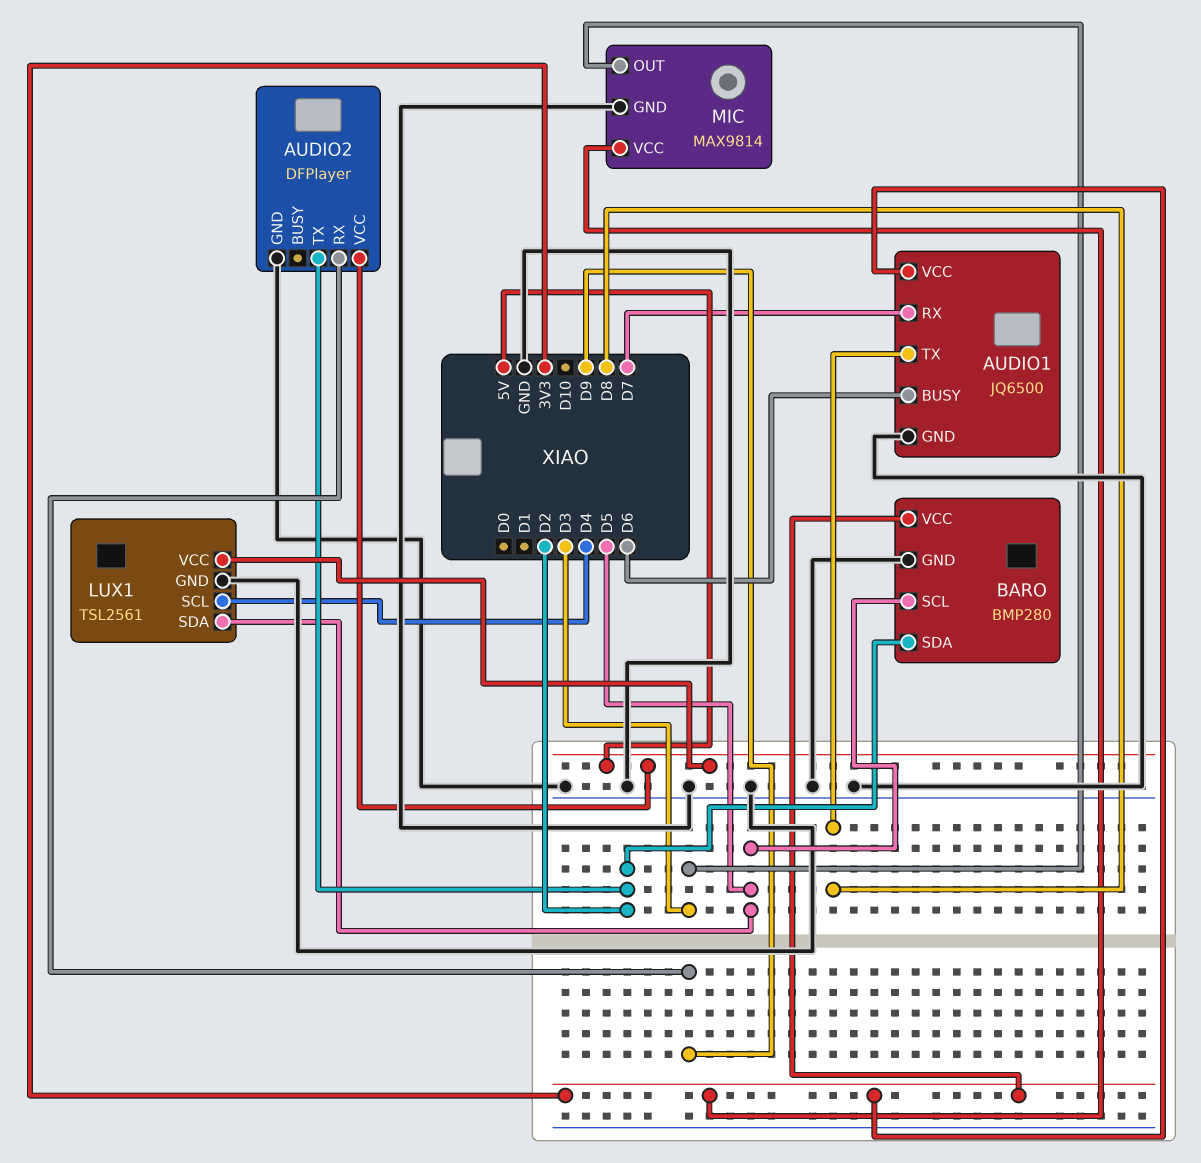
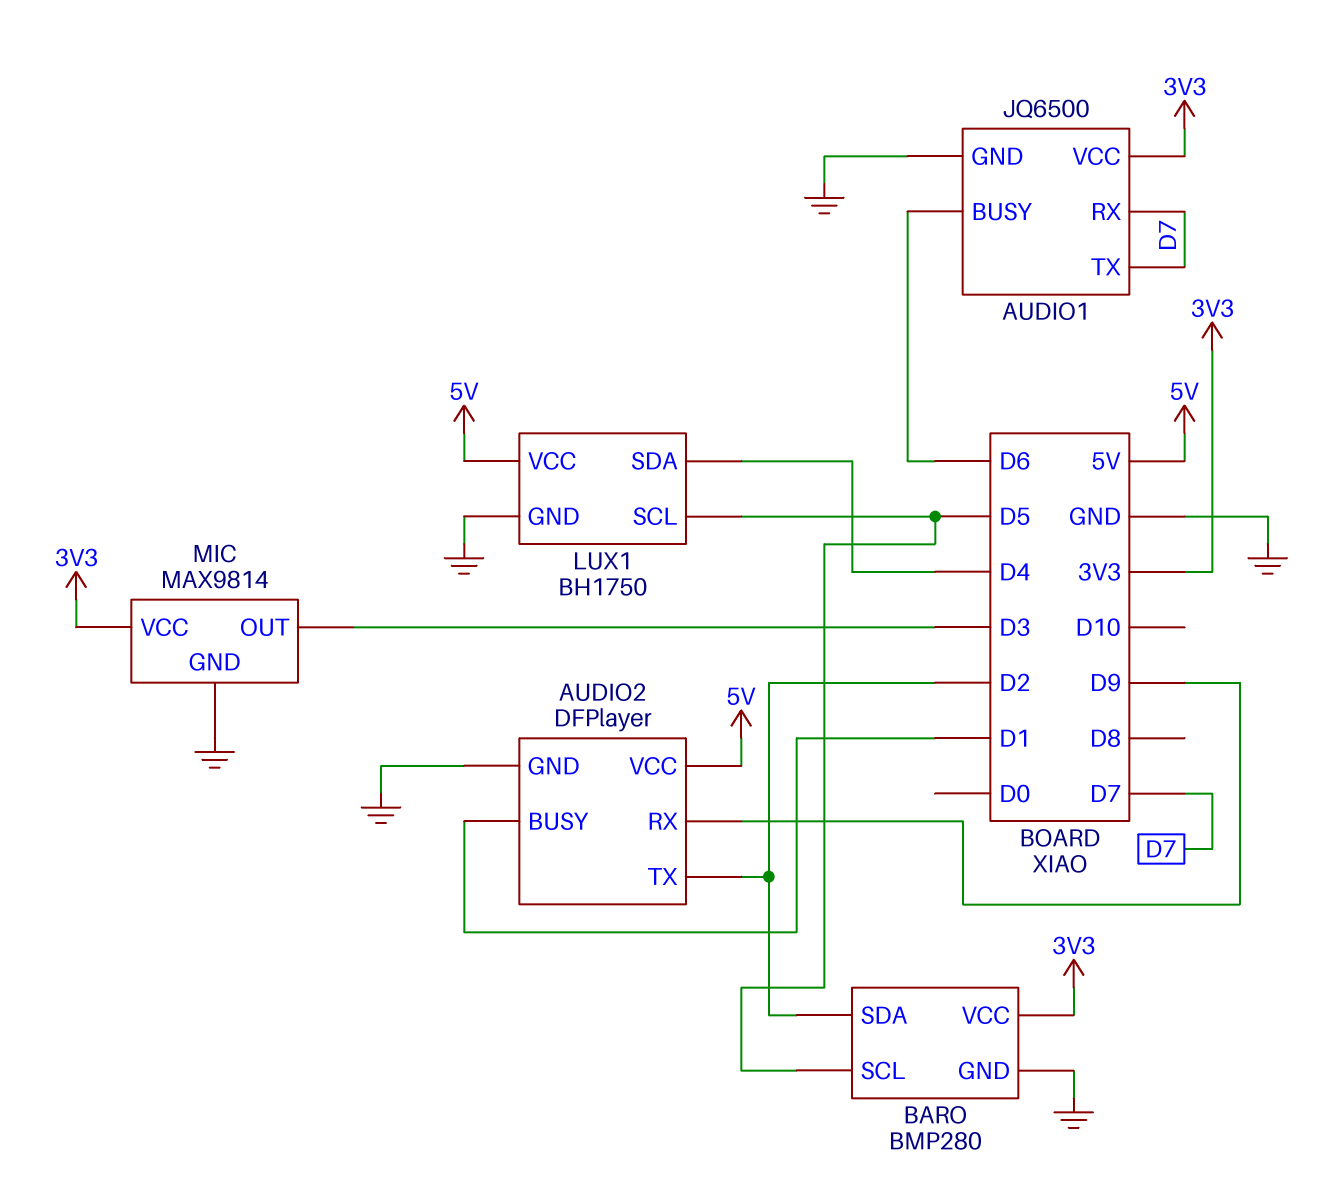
AUDIO1 pin TX: D8 -> D7
AUDIO2 pin BUSY: none -> D1
LUX1: TSL2561 -> BH1750
LUX1 pin SCL: D4 -> D5
LUX1 pin SDA: D5 -> D4

